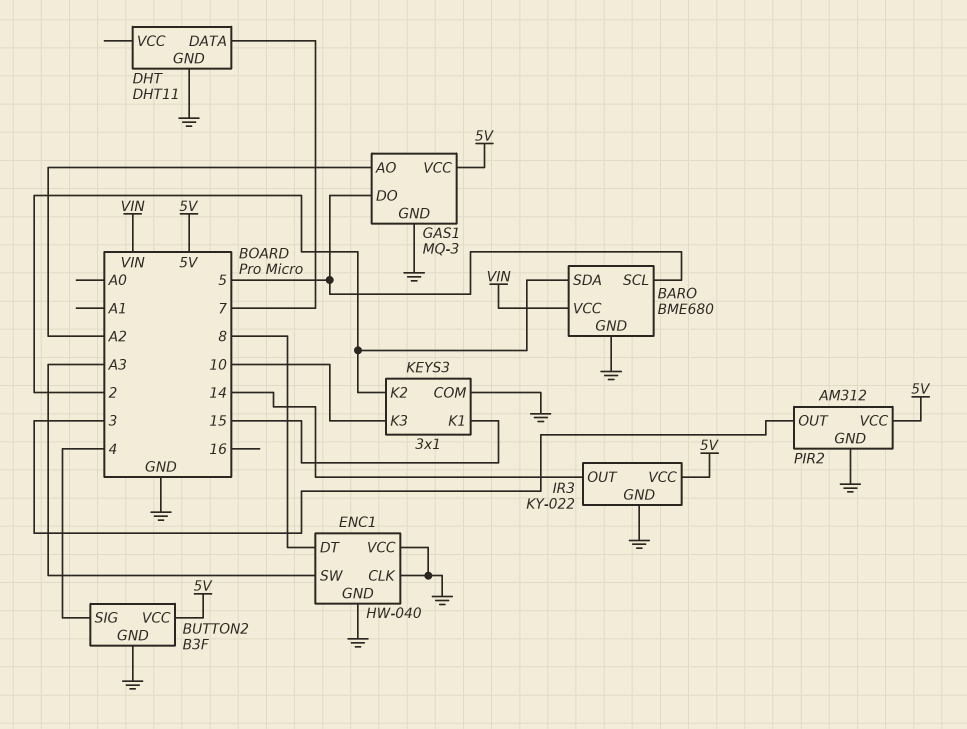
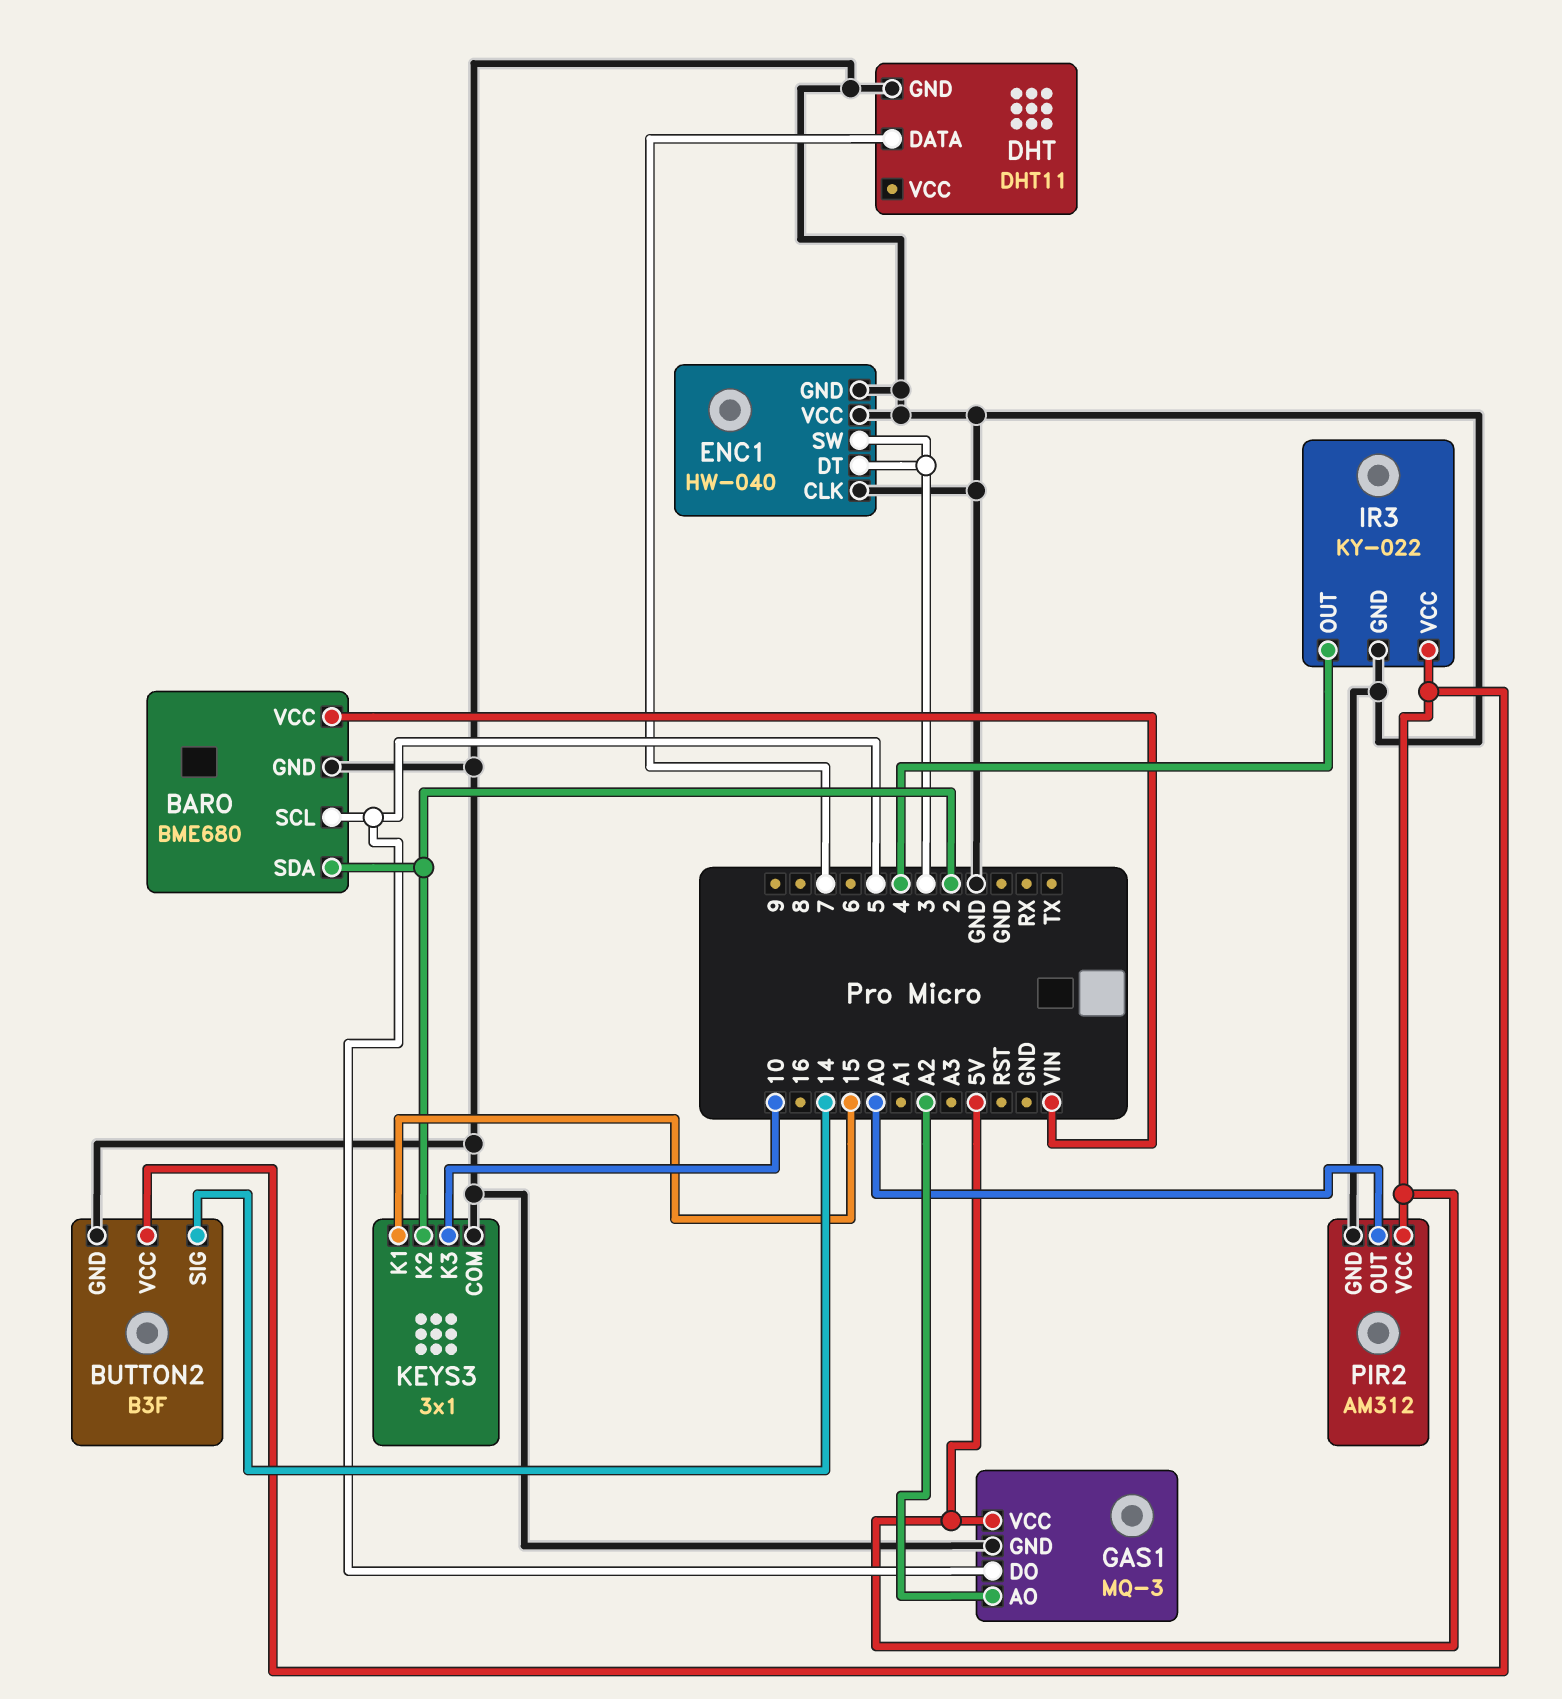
BUTTON2 pin SIG: 4 -> 14
ENC1 pin DT: 8 -> 3
ENC1 pin SW: A3 -> 3
IR3 pin OUT: 14 -> 4
PIR2 pin OUT: 3 -> A0

